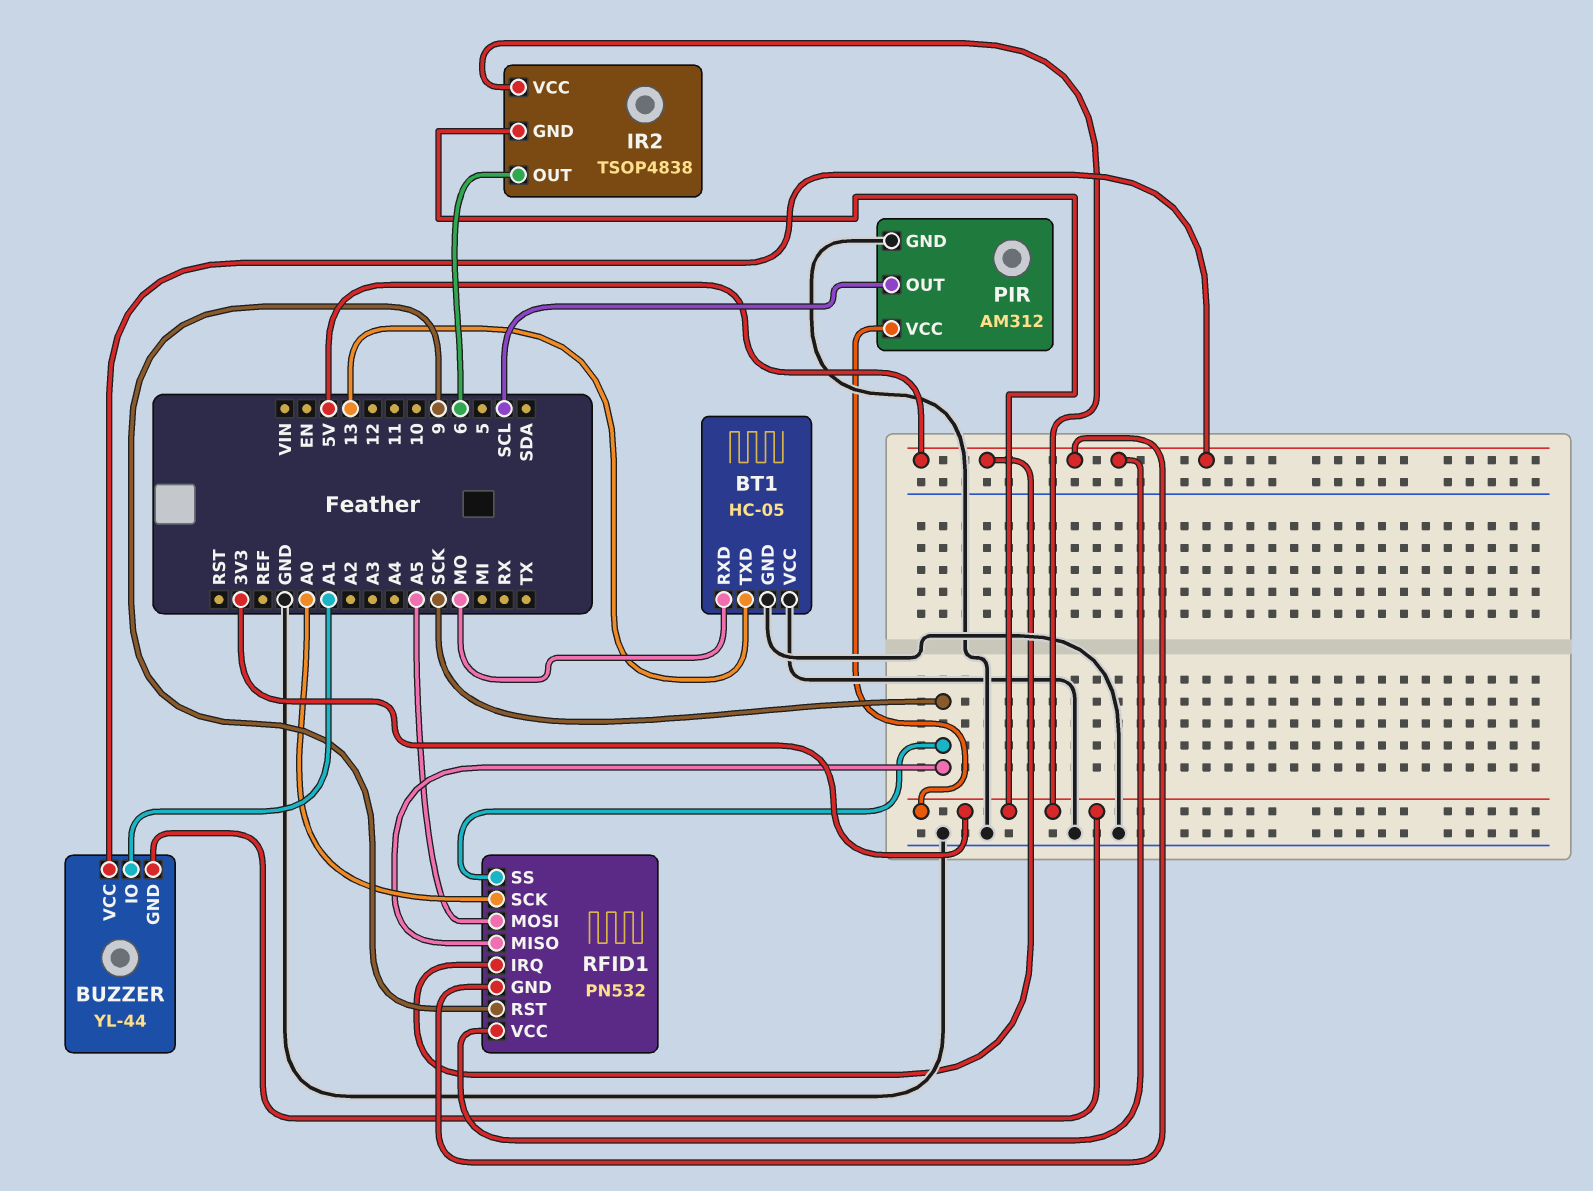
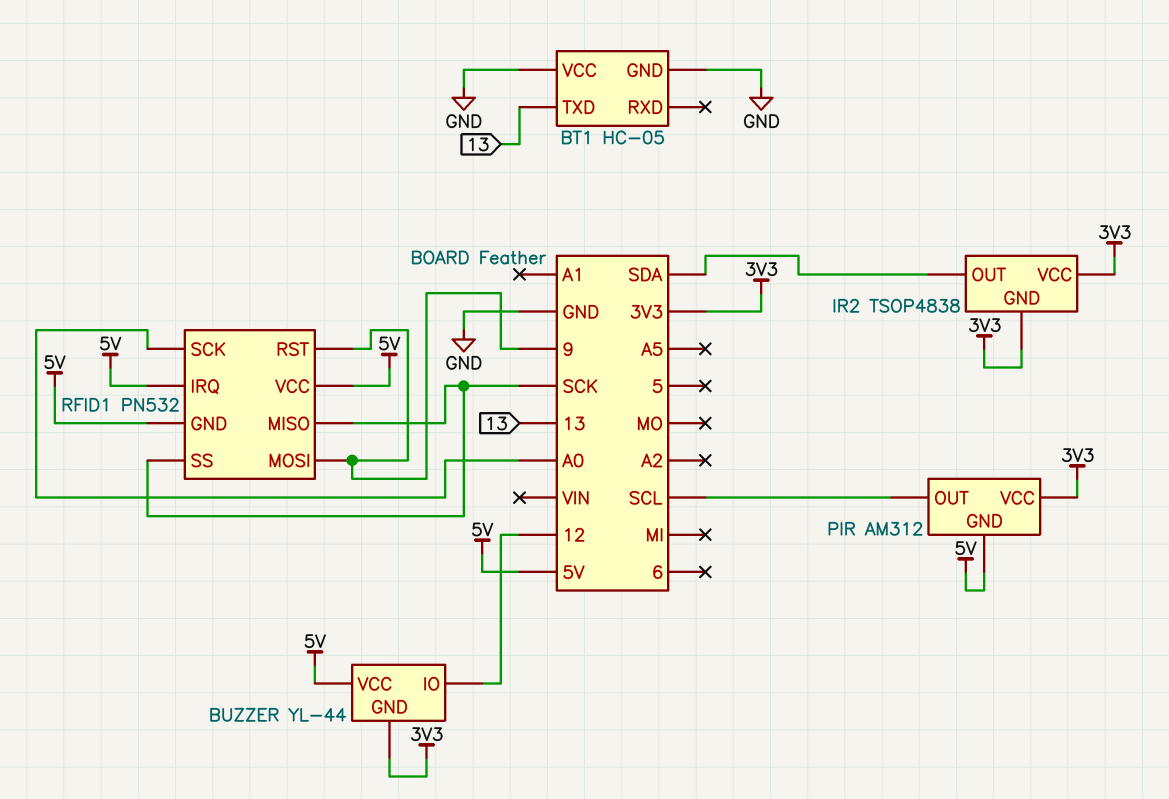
BT1 pin RXD: MO -> none
BUZZER pin IO: A1 -> 12
IR2 pin OUT: 6 -> SDA
PIR pin GND: GND -> 5V
RFID1 pin MOSI: A5 -> 9

